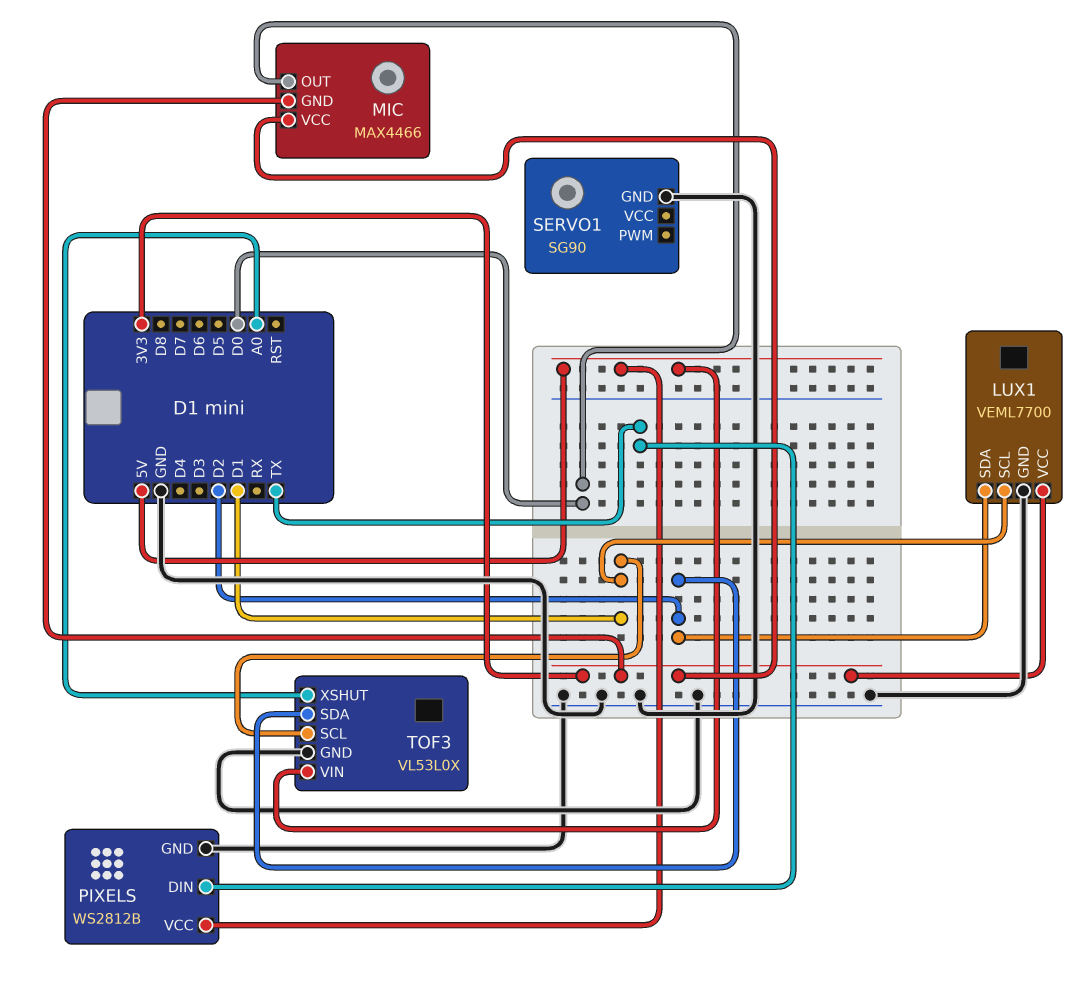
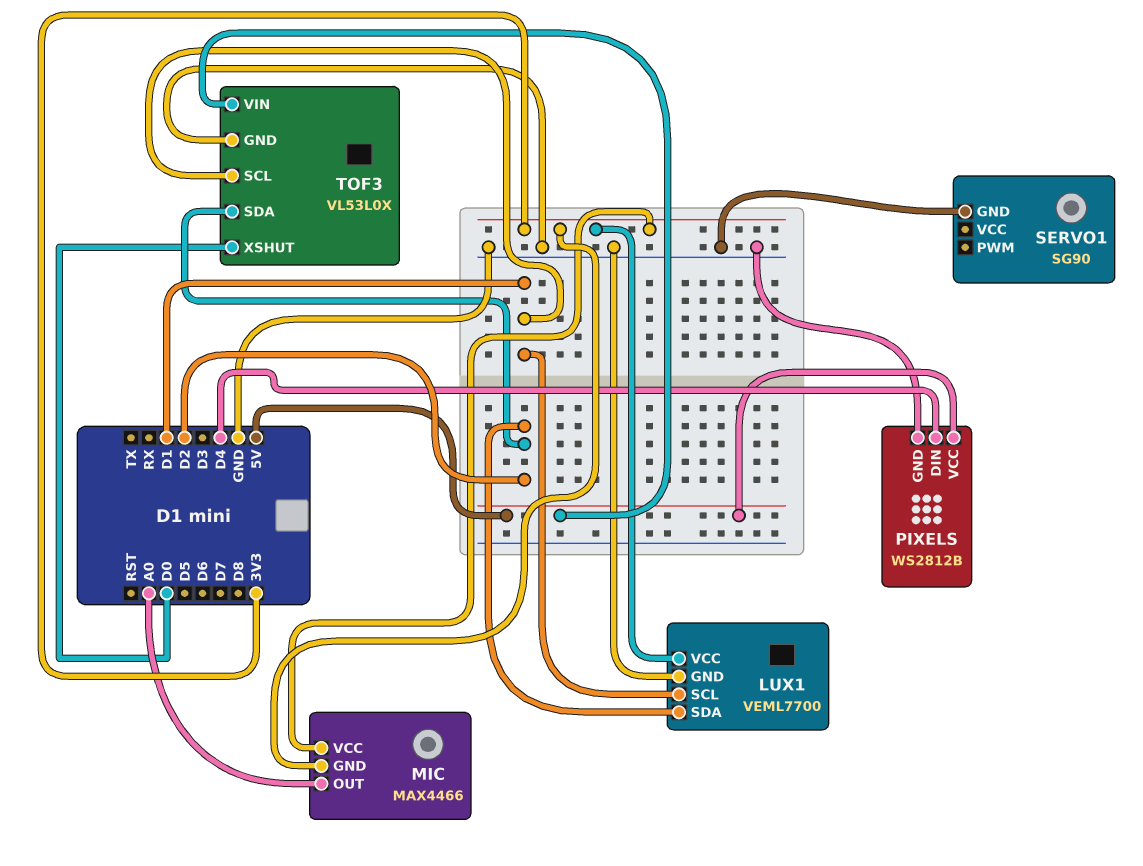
MIC pin OUT: D0 -> A0
PIXELS pin DIN: TX -> D4
TOF3 pin XSHUT: A0 -> D0

